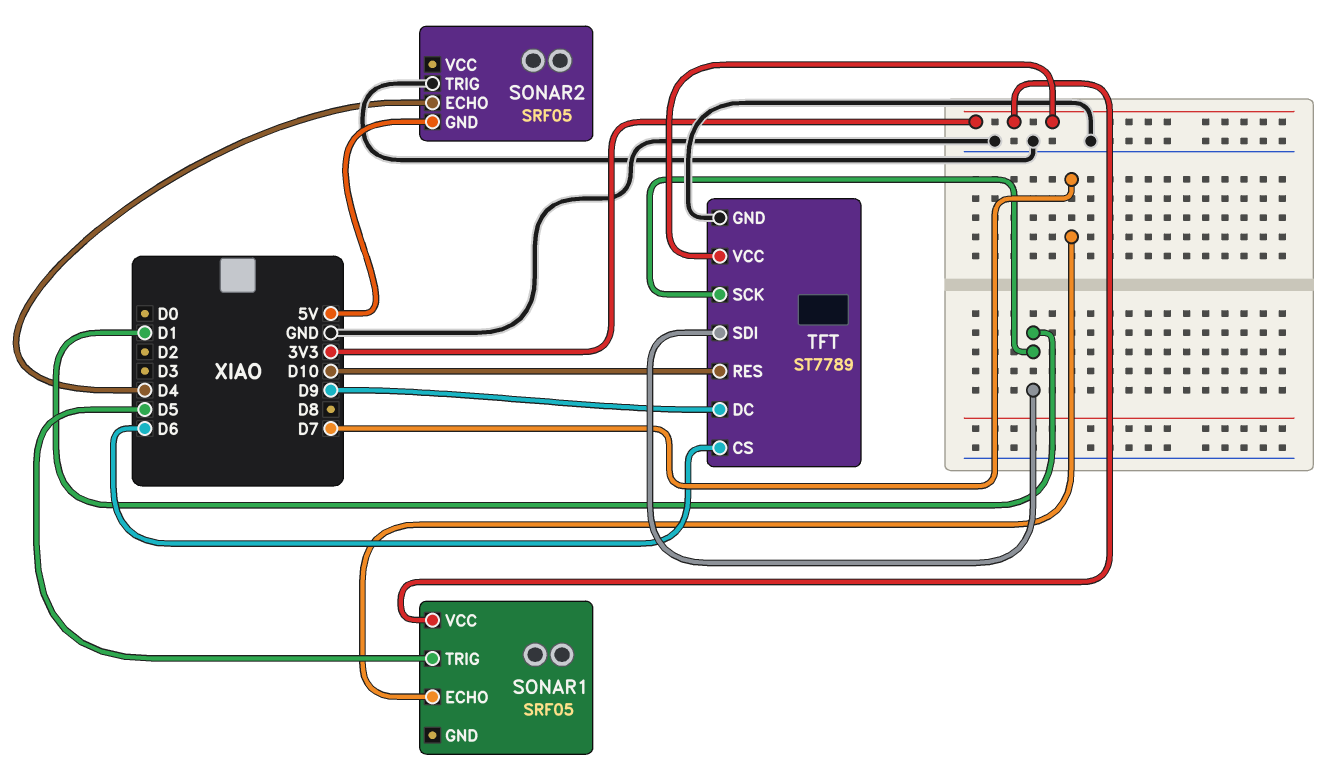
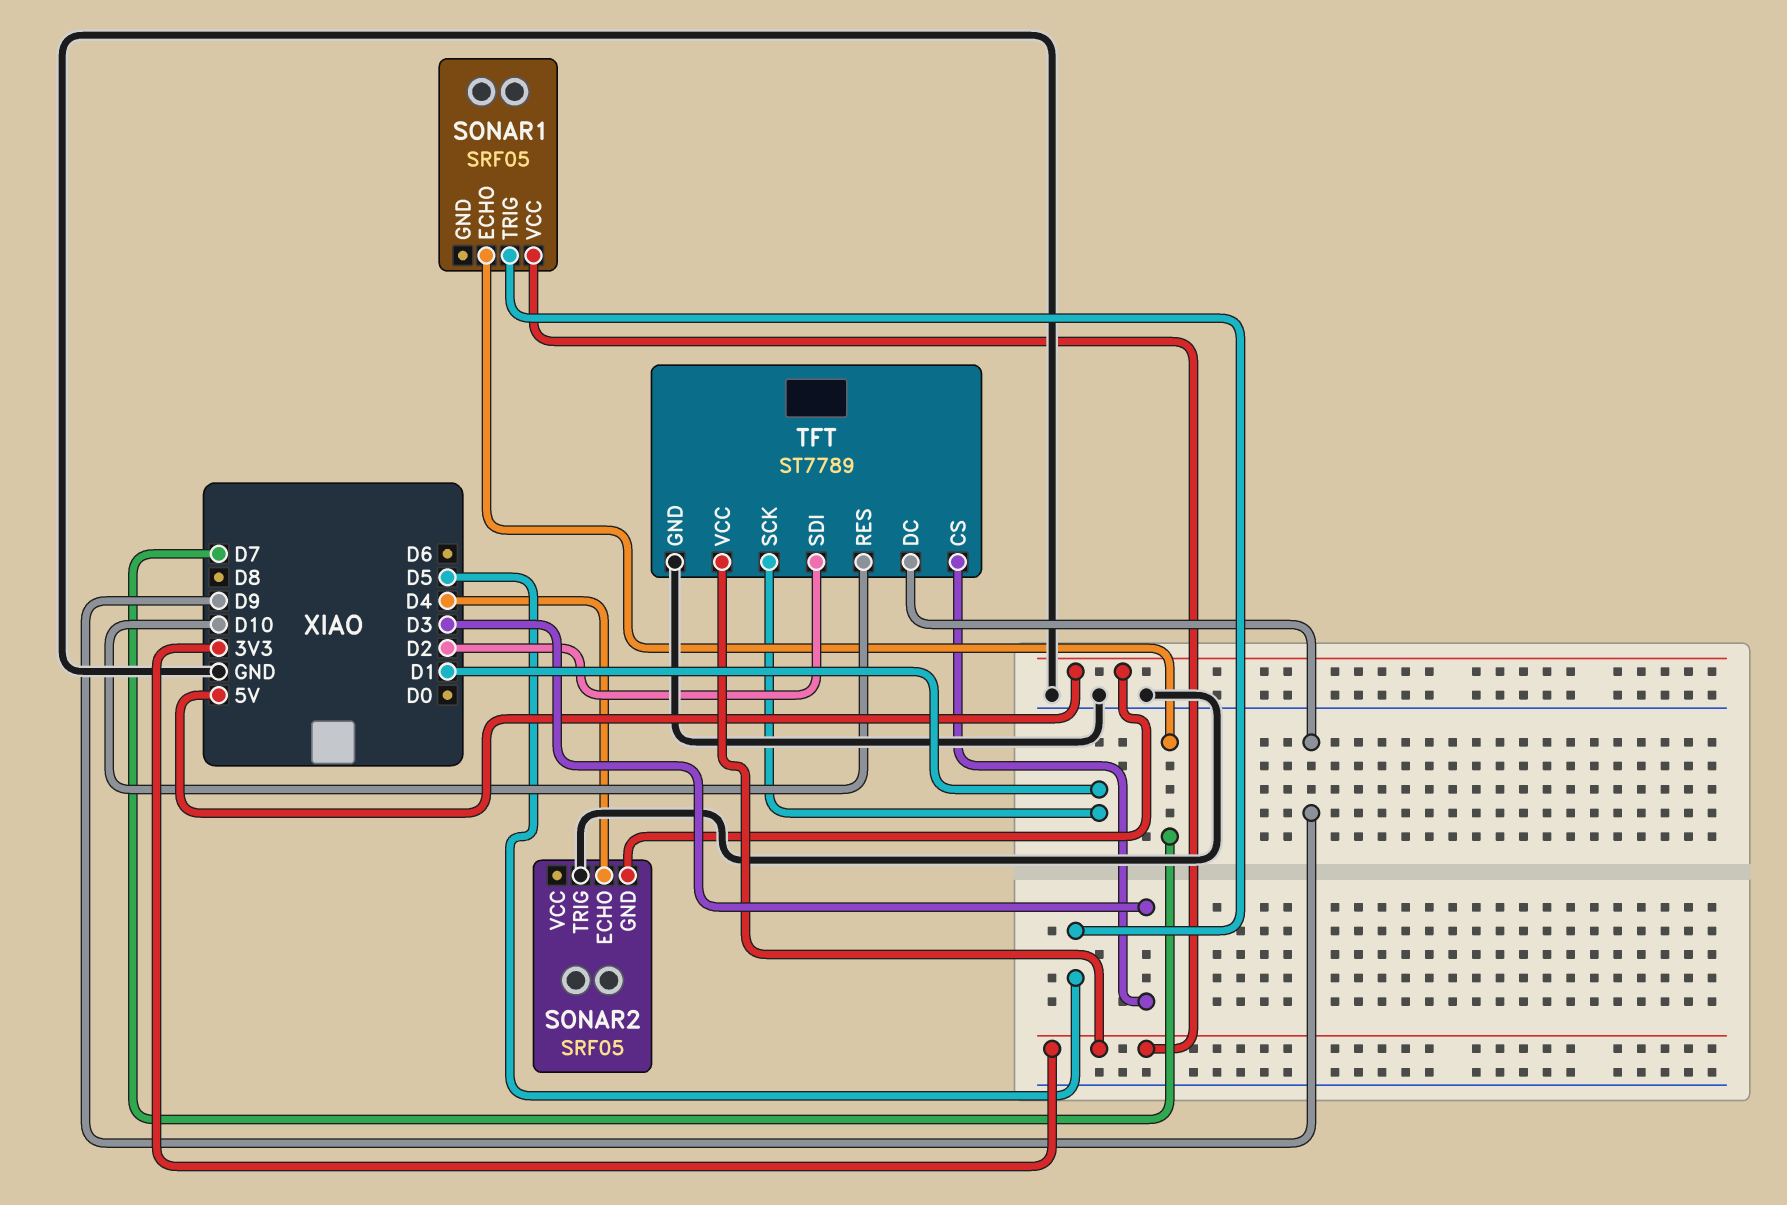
TFT pin CS: D6 -> D3
TFT pin SDI: D1 -> D2

